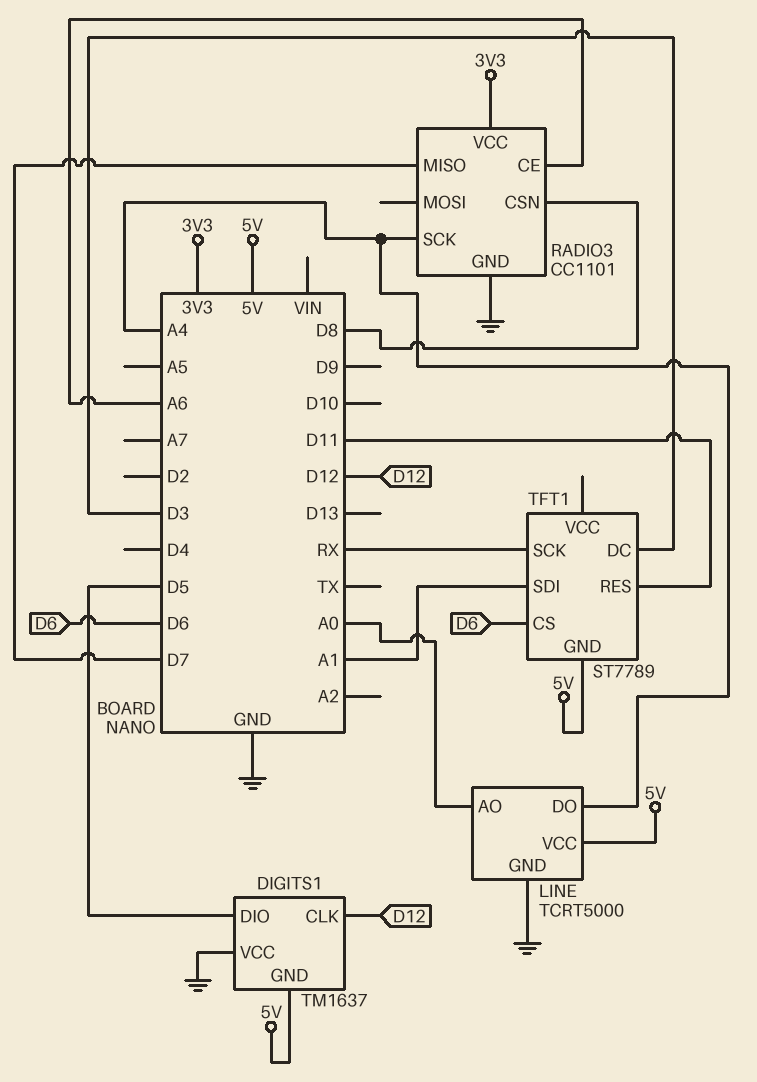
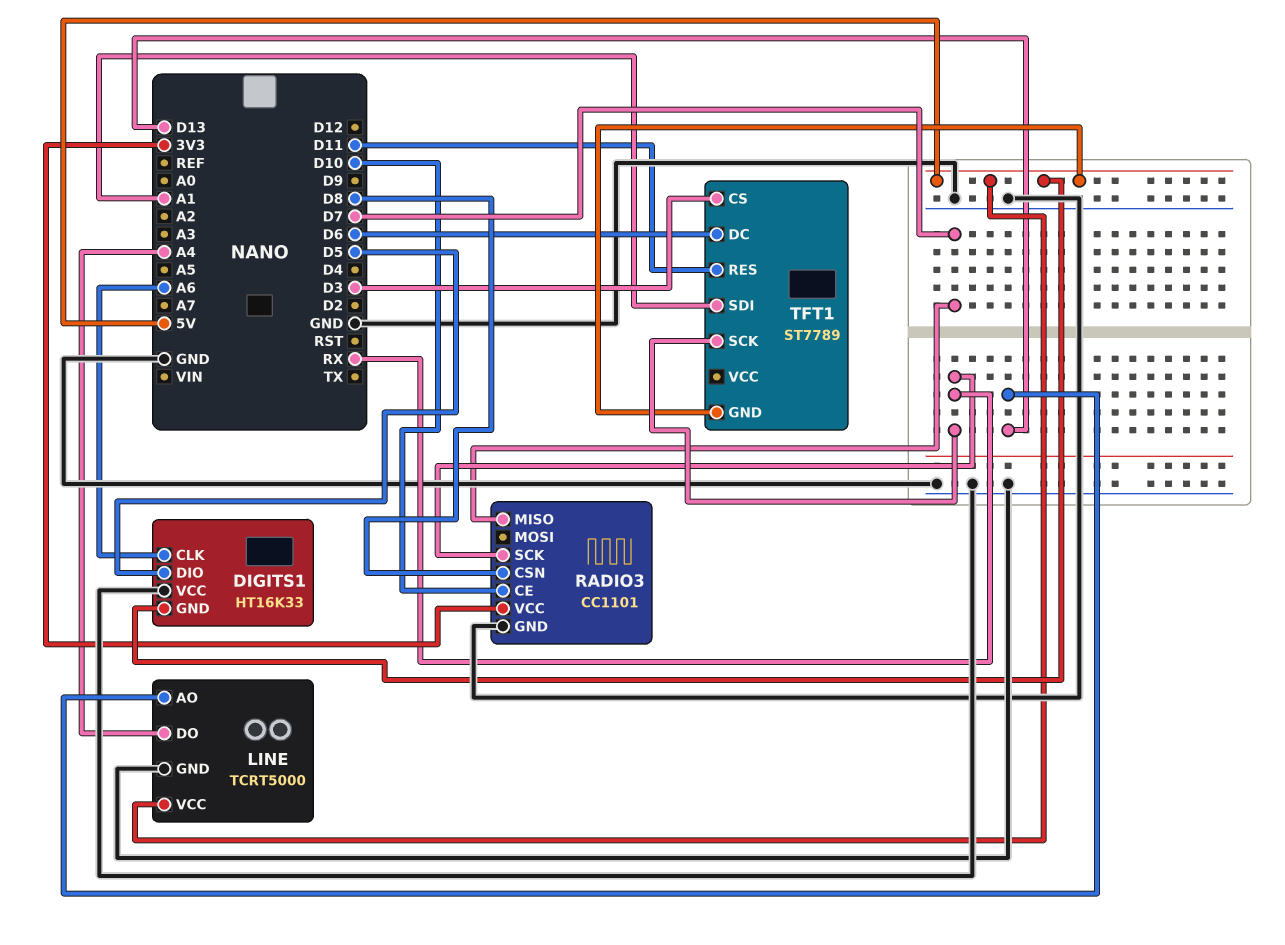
DIGITS1: TM1637 -> HT16K33
DIGITS1 pin CLK: D12 -> A6
LINE pin AO: A0 -> D13
RADIO3 pin CE: A6 -> D10
RADIO3 pin SCK: A4 -> RX
TFT1 pin CS: D6 -> D3
TFT1 pin DC: D3 -> D6

